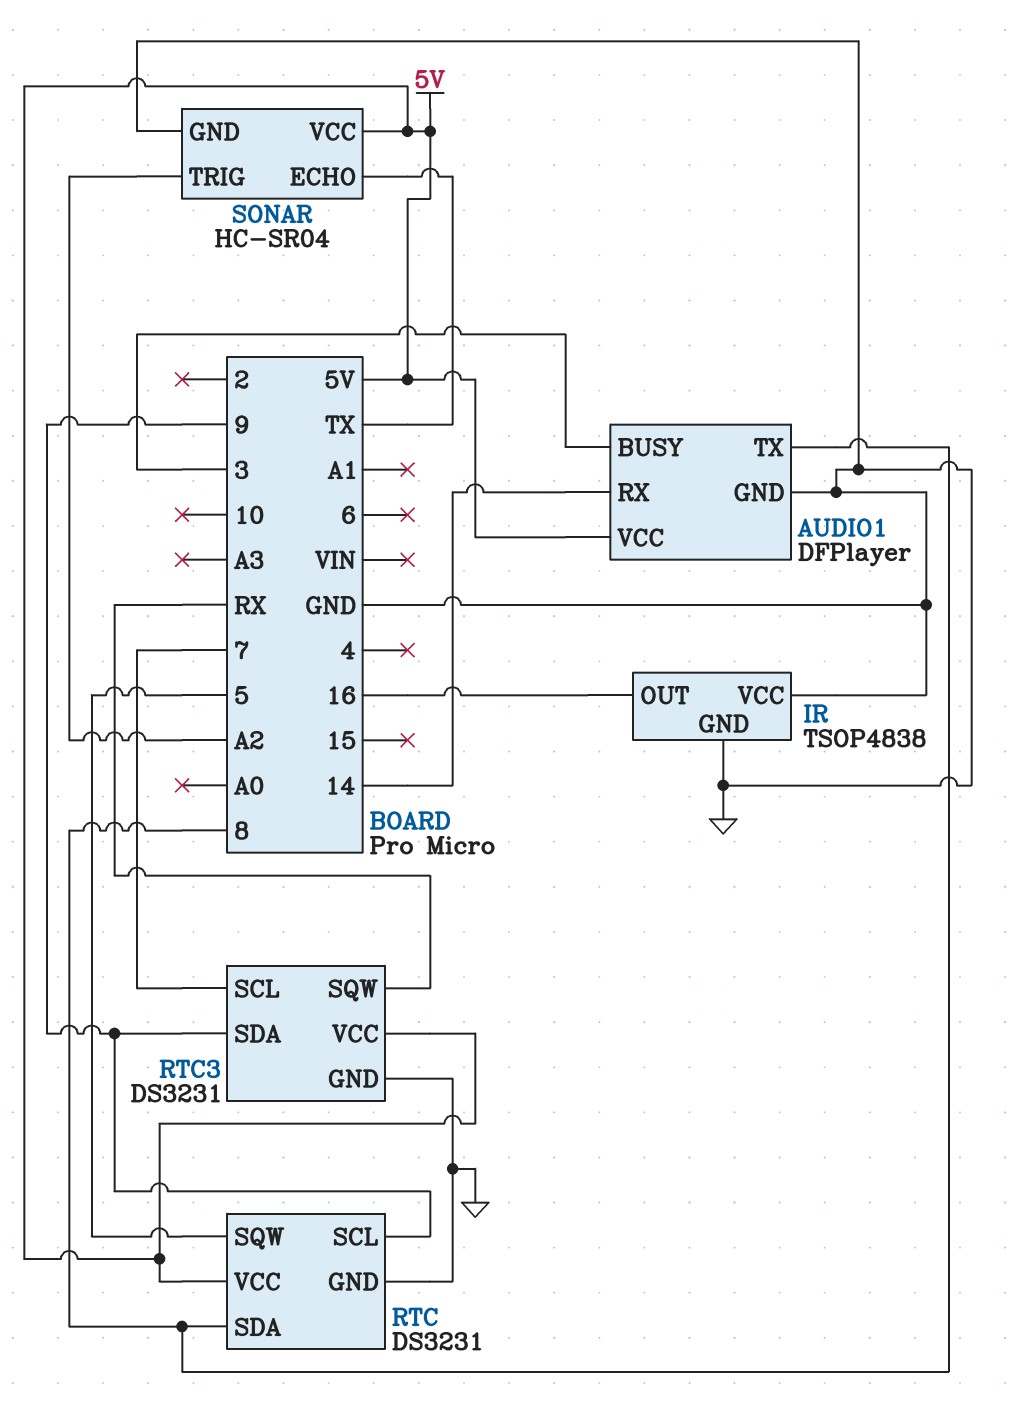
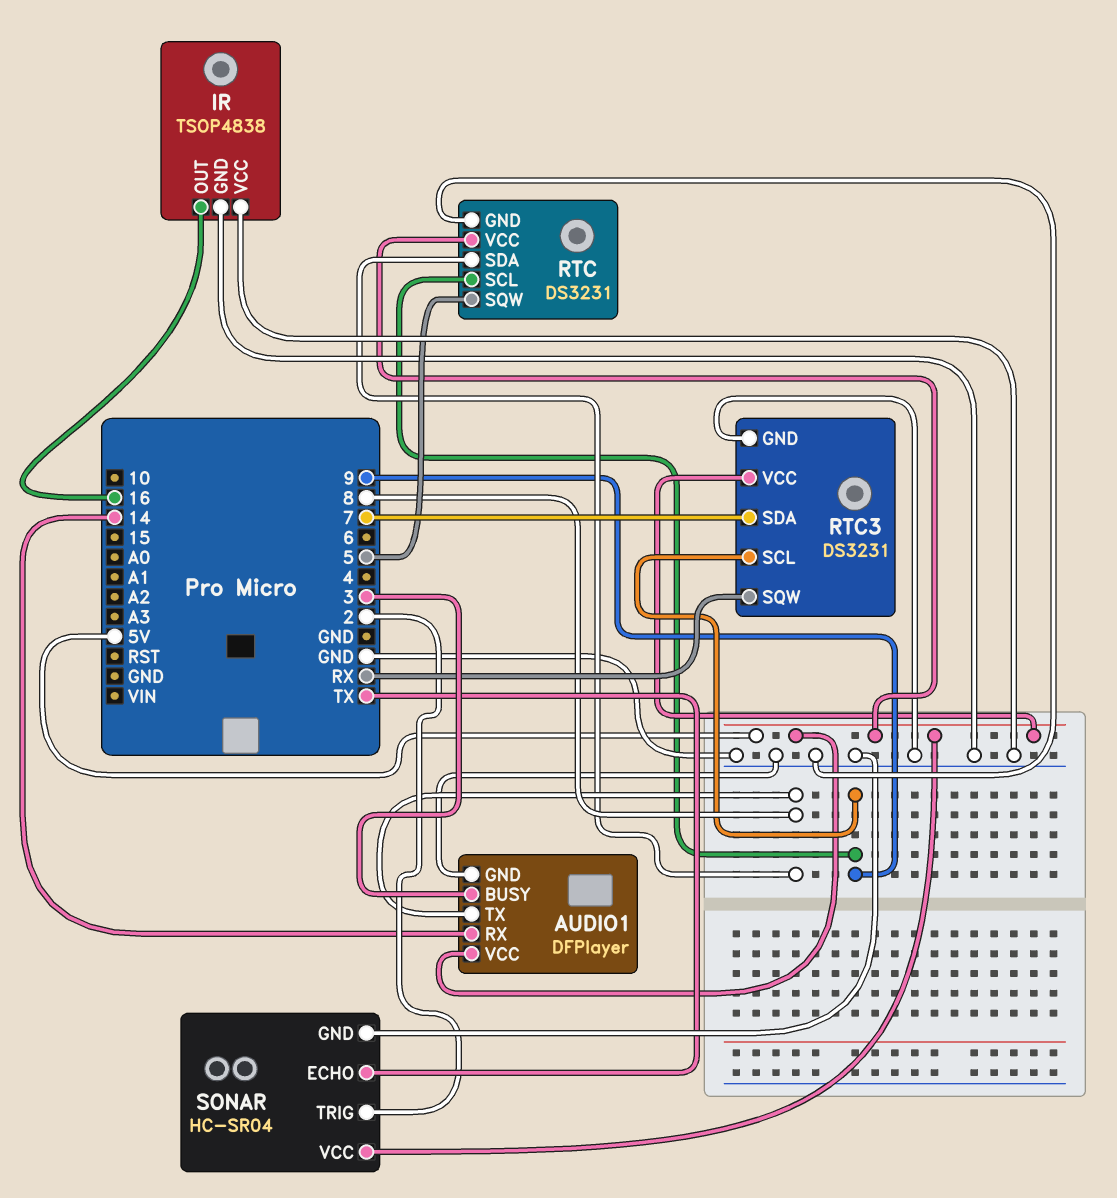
RTC3 pin SCL: 7 -> 9
RTC3 pin SDA: 9 -> 7
SONAR pin TRIG: A2 -> 2

